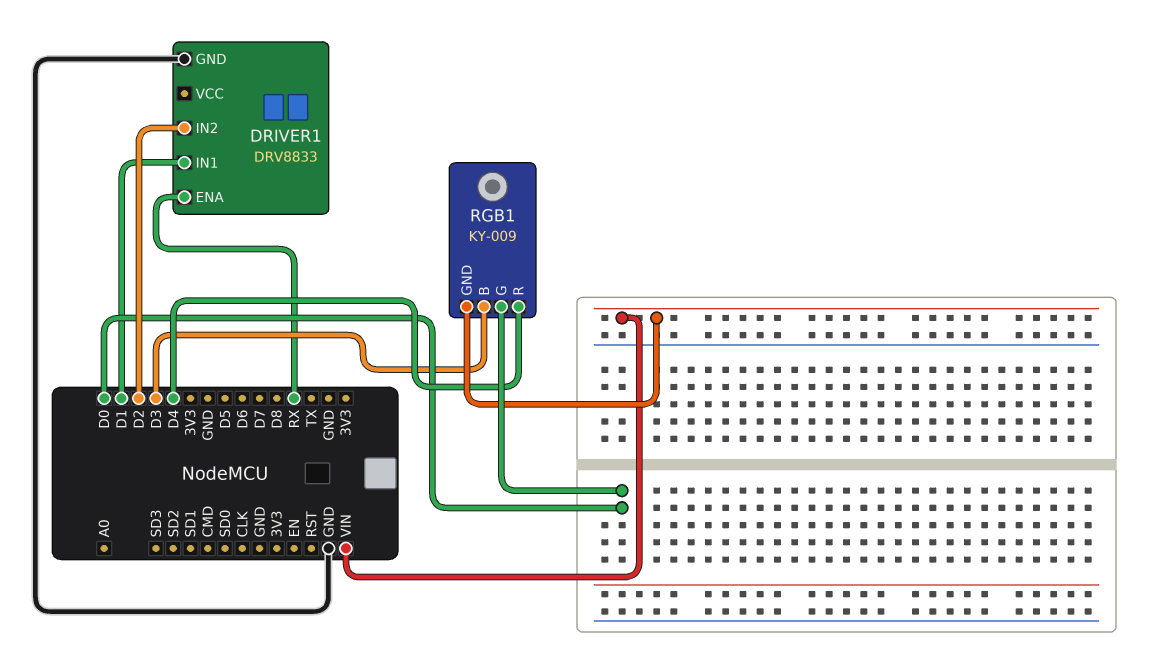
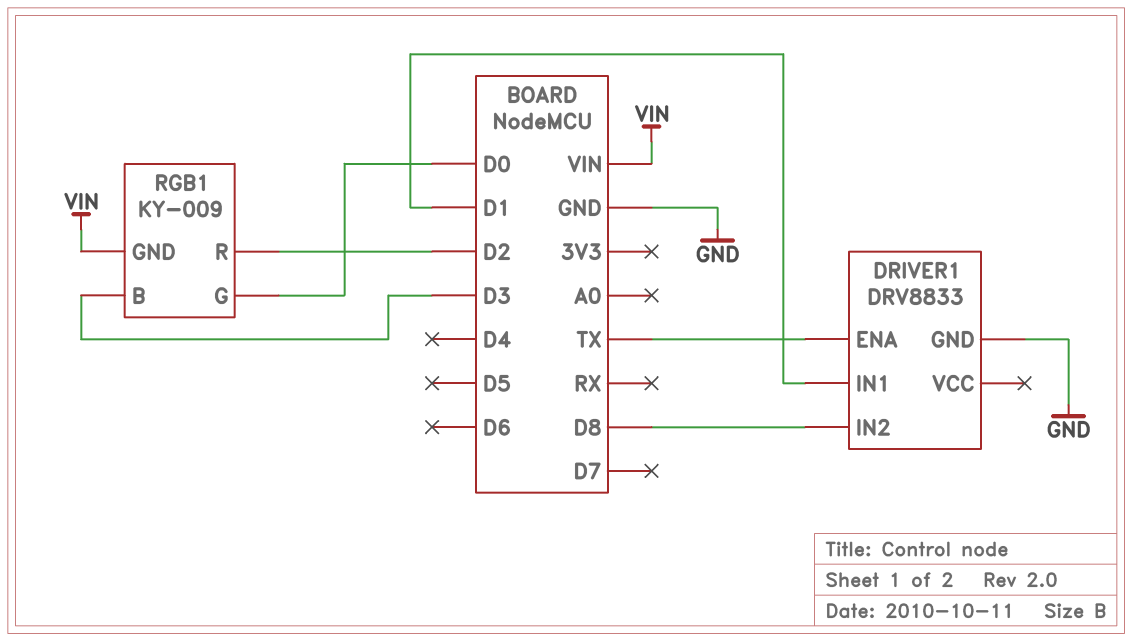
DRIVER1 pin ENA: RX -> TX
DRIVER1 pin IN2: D2 -> D8
RGB1 pin R: D4 -> D2

